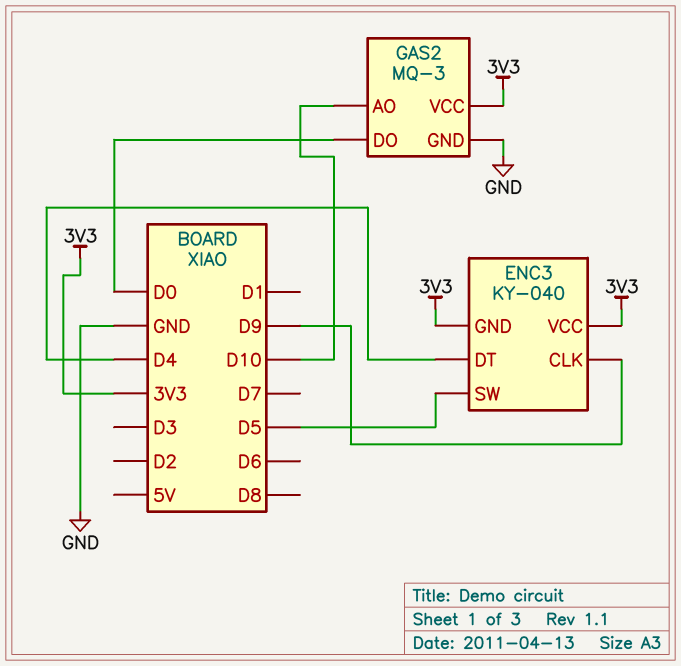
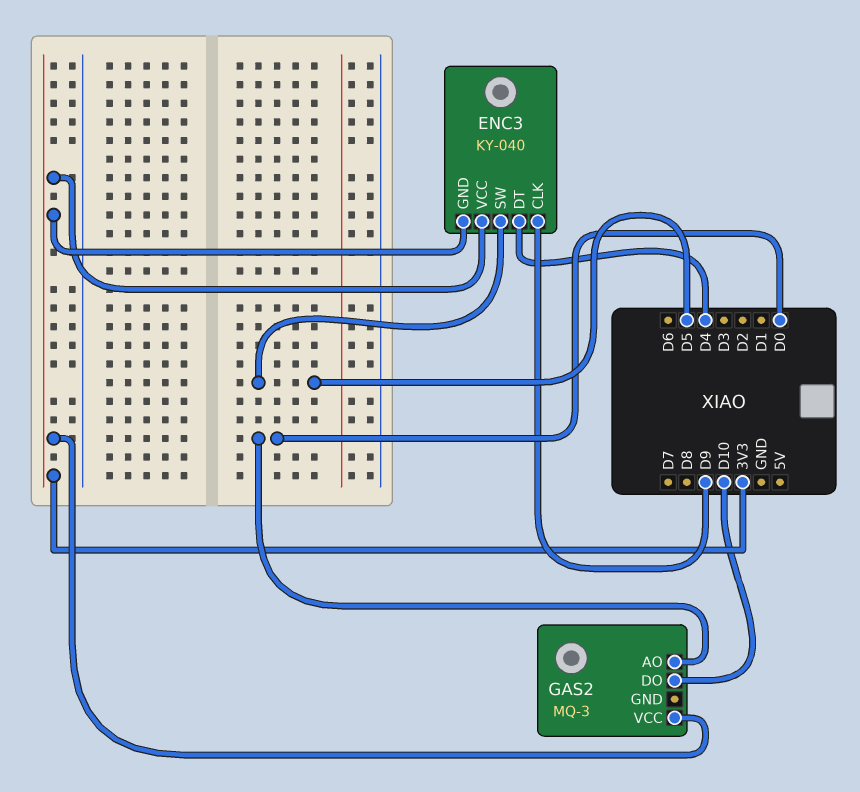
GAS2 pin AO: D10 -> D0
GAS2 pin DO: D0 -> D10
GAS2 pin GND: GND -> none

